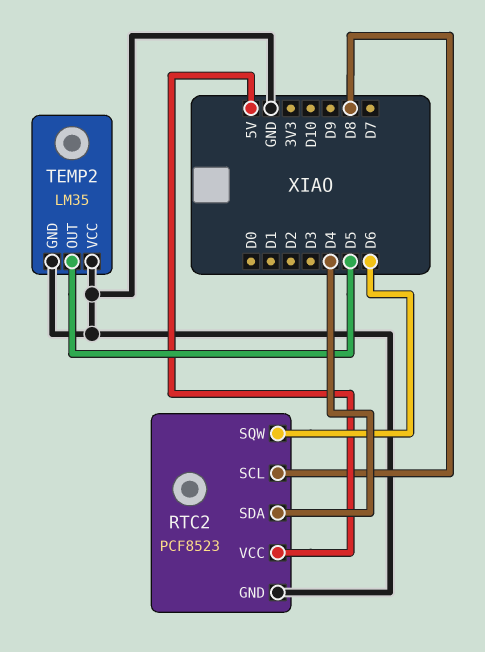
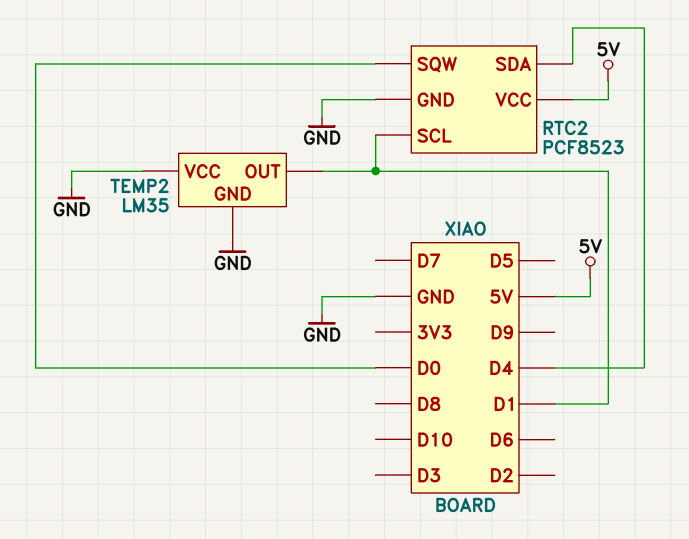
RTC2 pin SCL: D8 -> D1
RTC2 pin SQW: D6 -> D0
TEMP2 pin OUT: D5 -> D1

